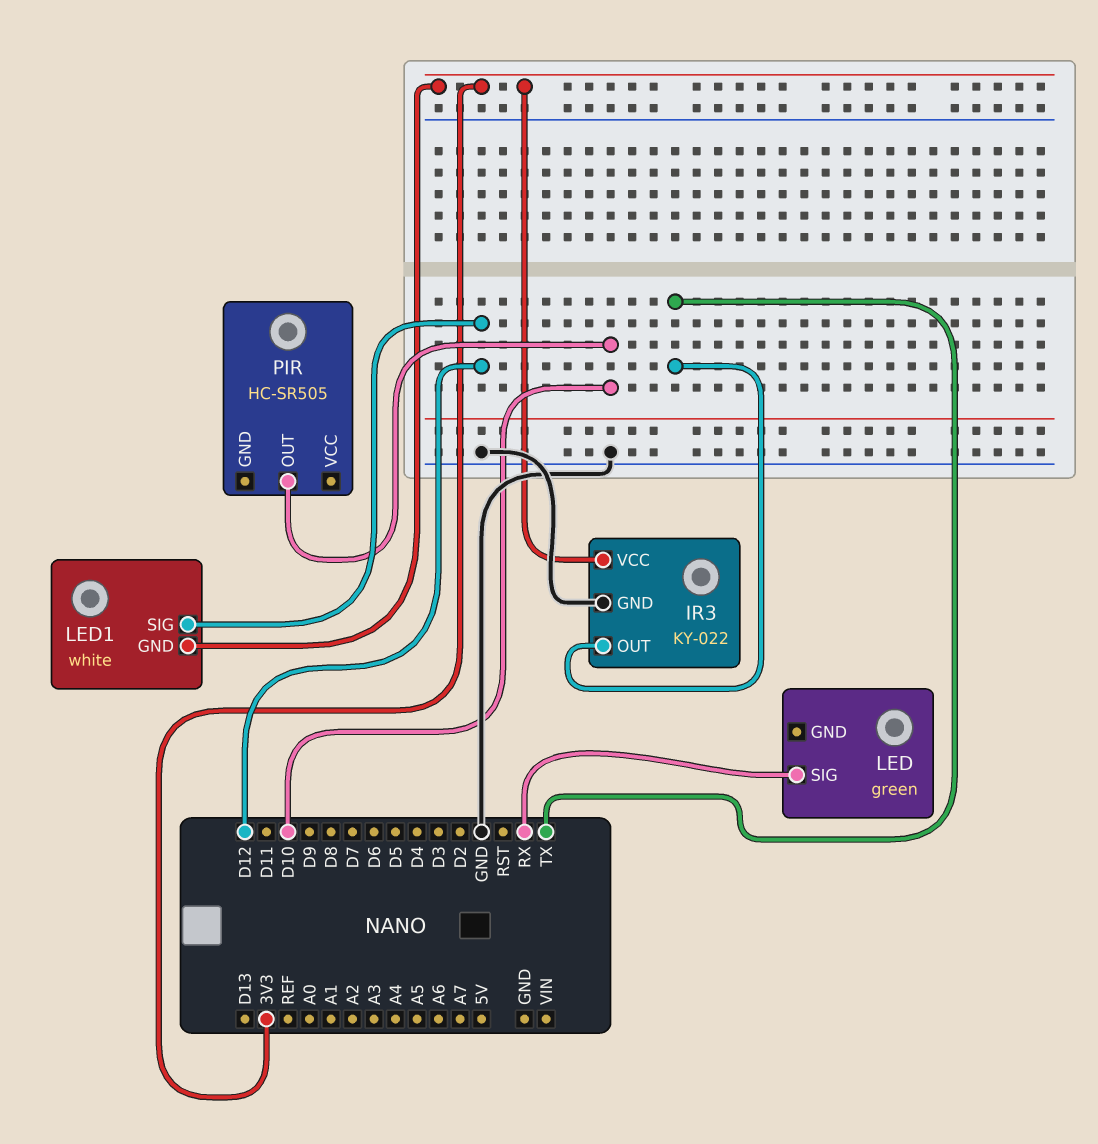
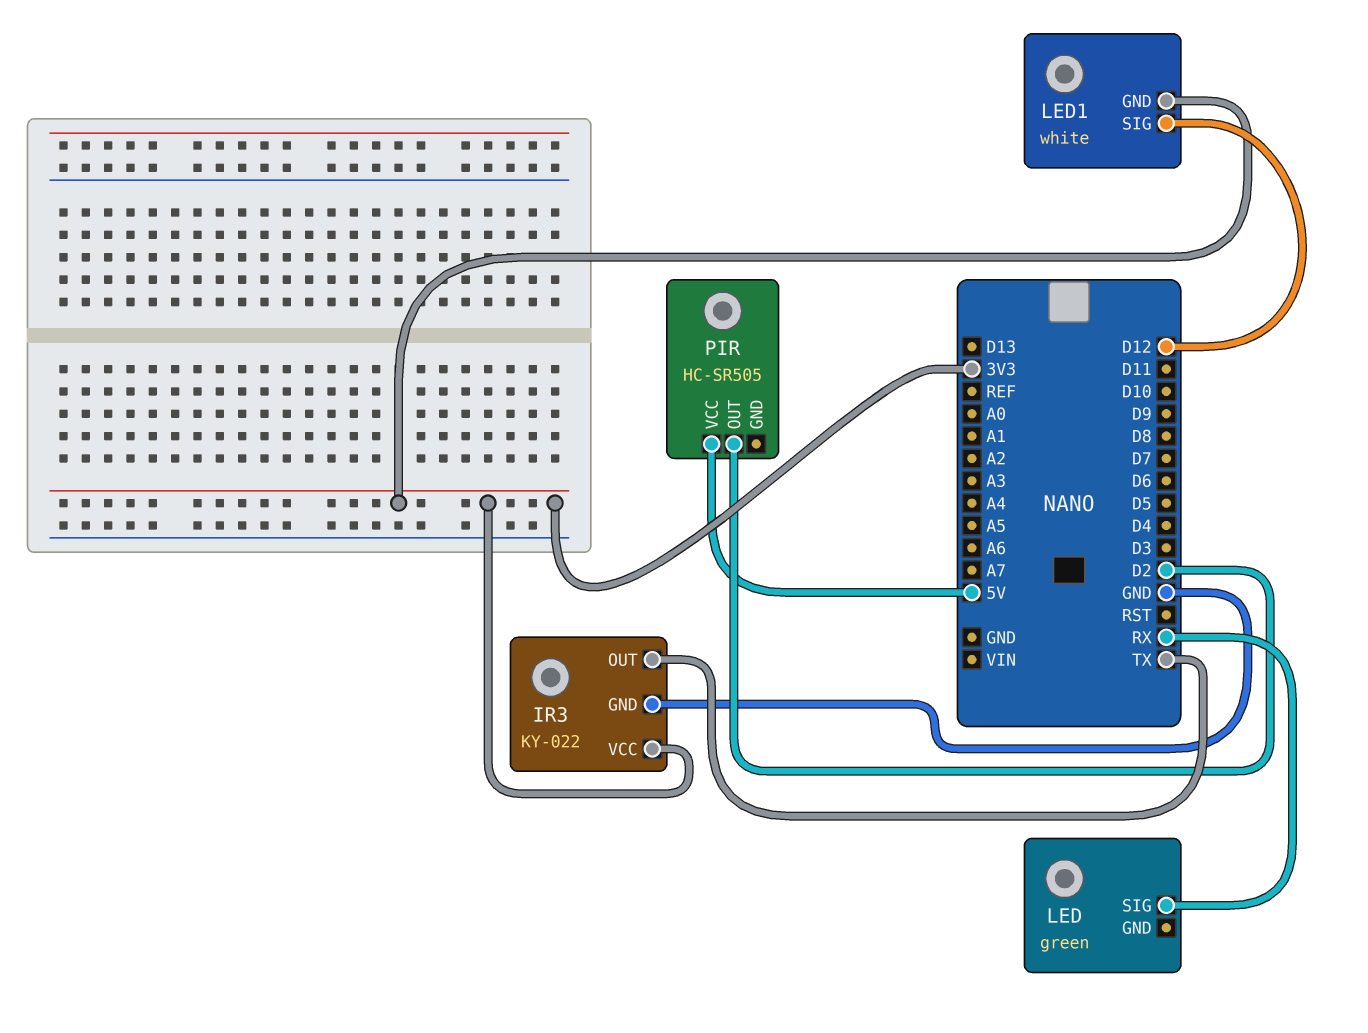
PIR pin OUT: D10 -> D2
PIR pin VCC: none -> 5V

